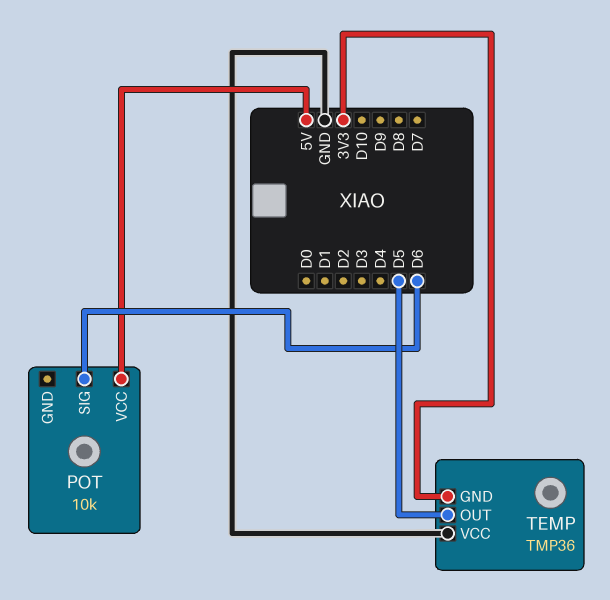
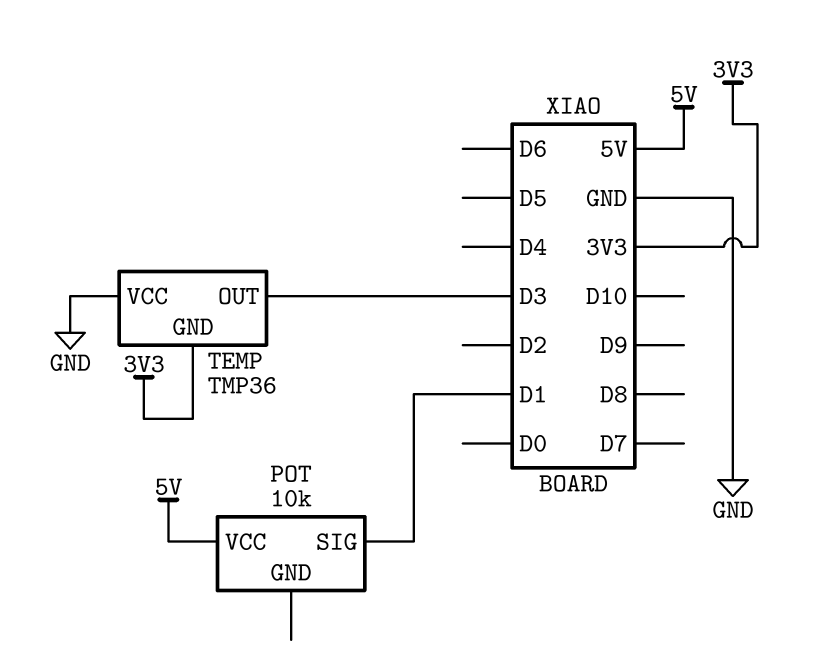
POT pin SIG: D6 -> D1
TEMP pin OUT: D5 -> D3

